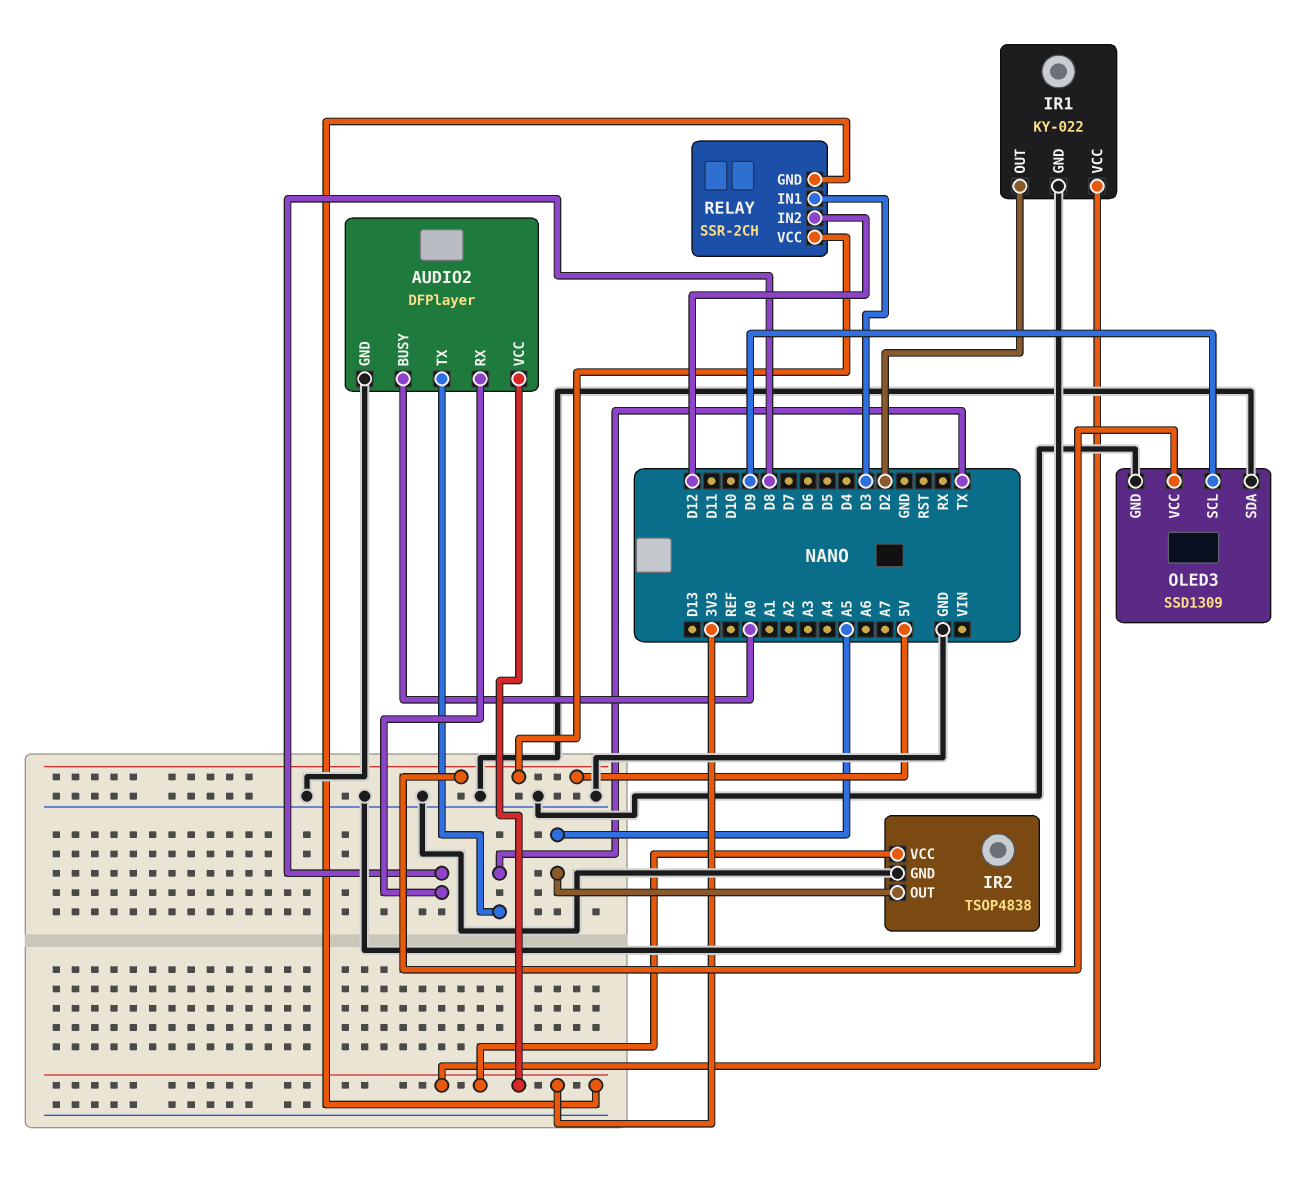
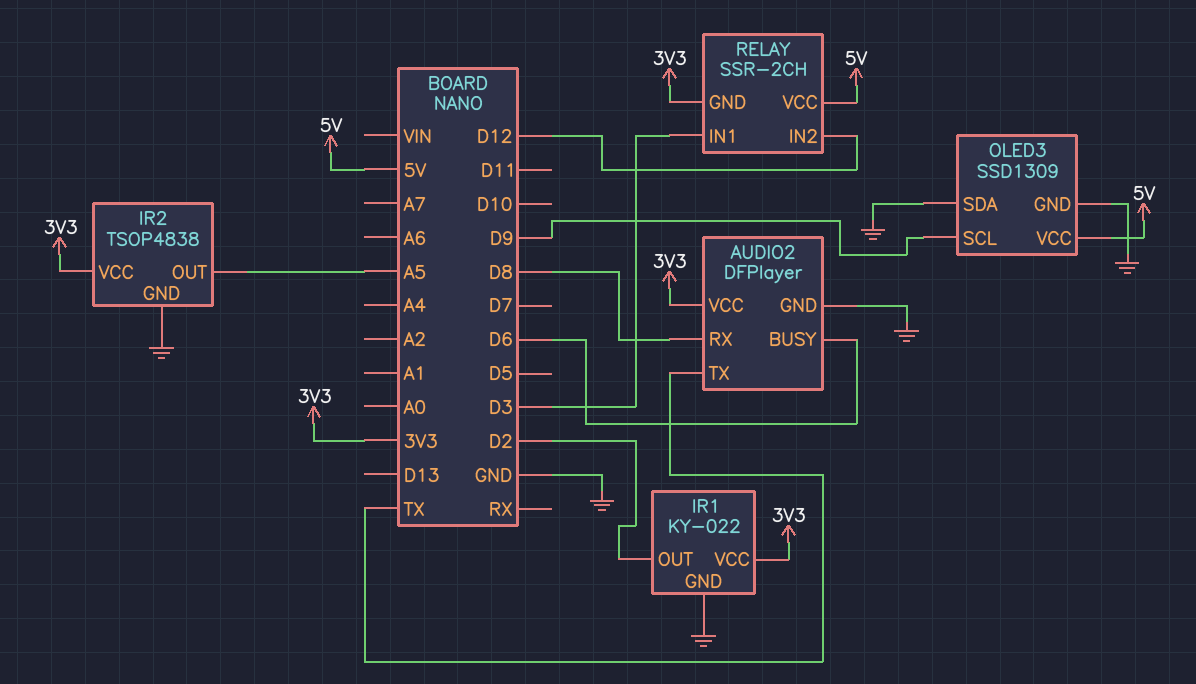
AUDIO2 pin BUSY: A0 -> D6

